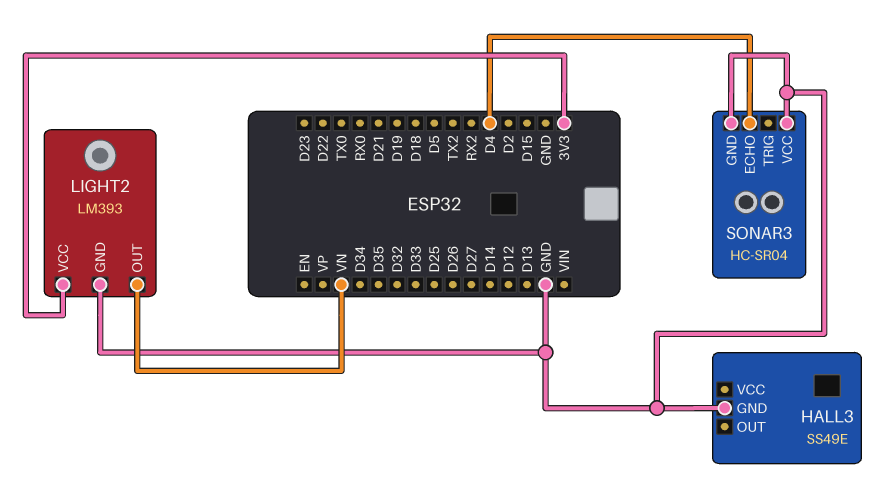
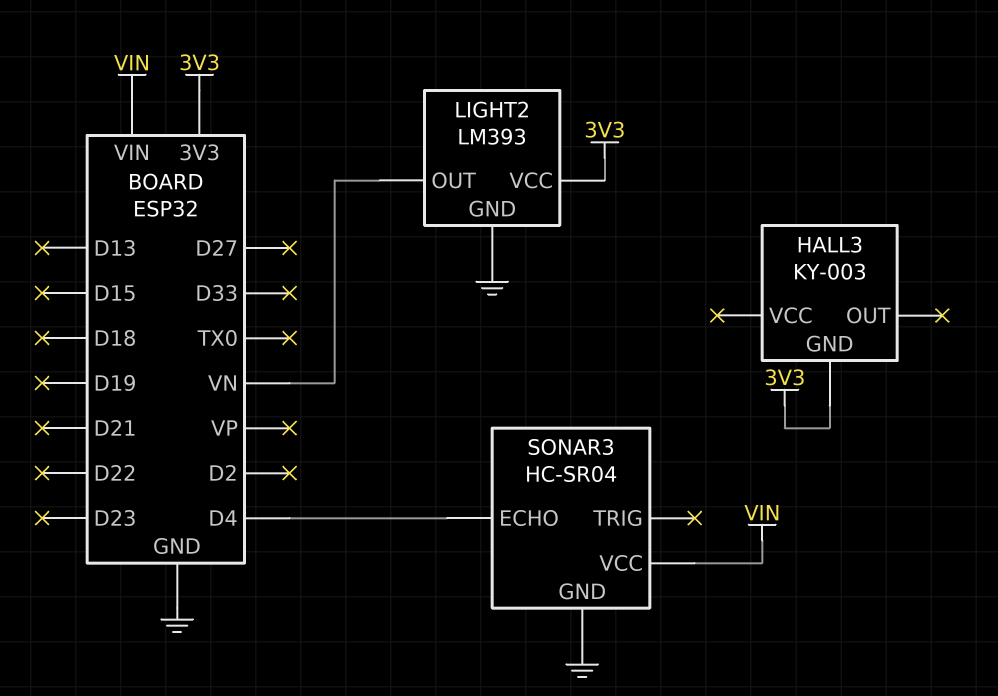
HALL3: SS49E -> KY-003
HALL3 pin GND: GND -> 3V3
SONAR3 pin VCC: GND -> VIN

